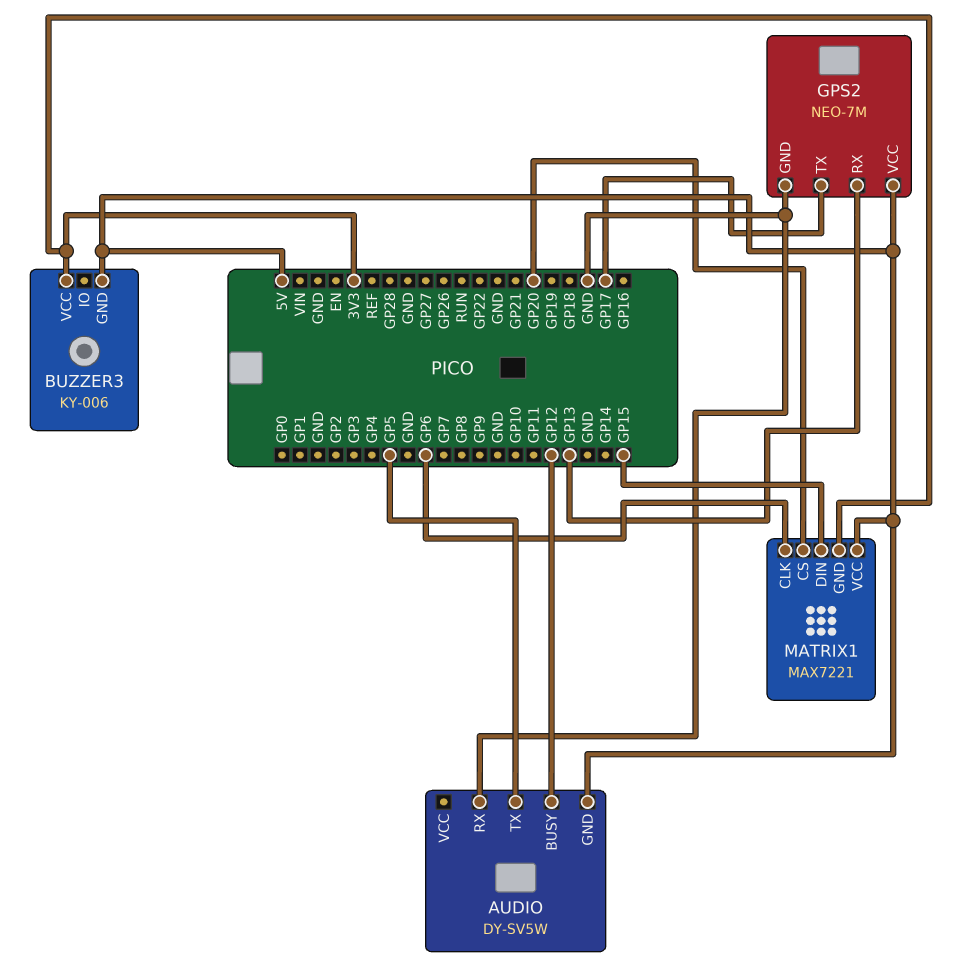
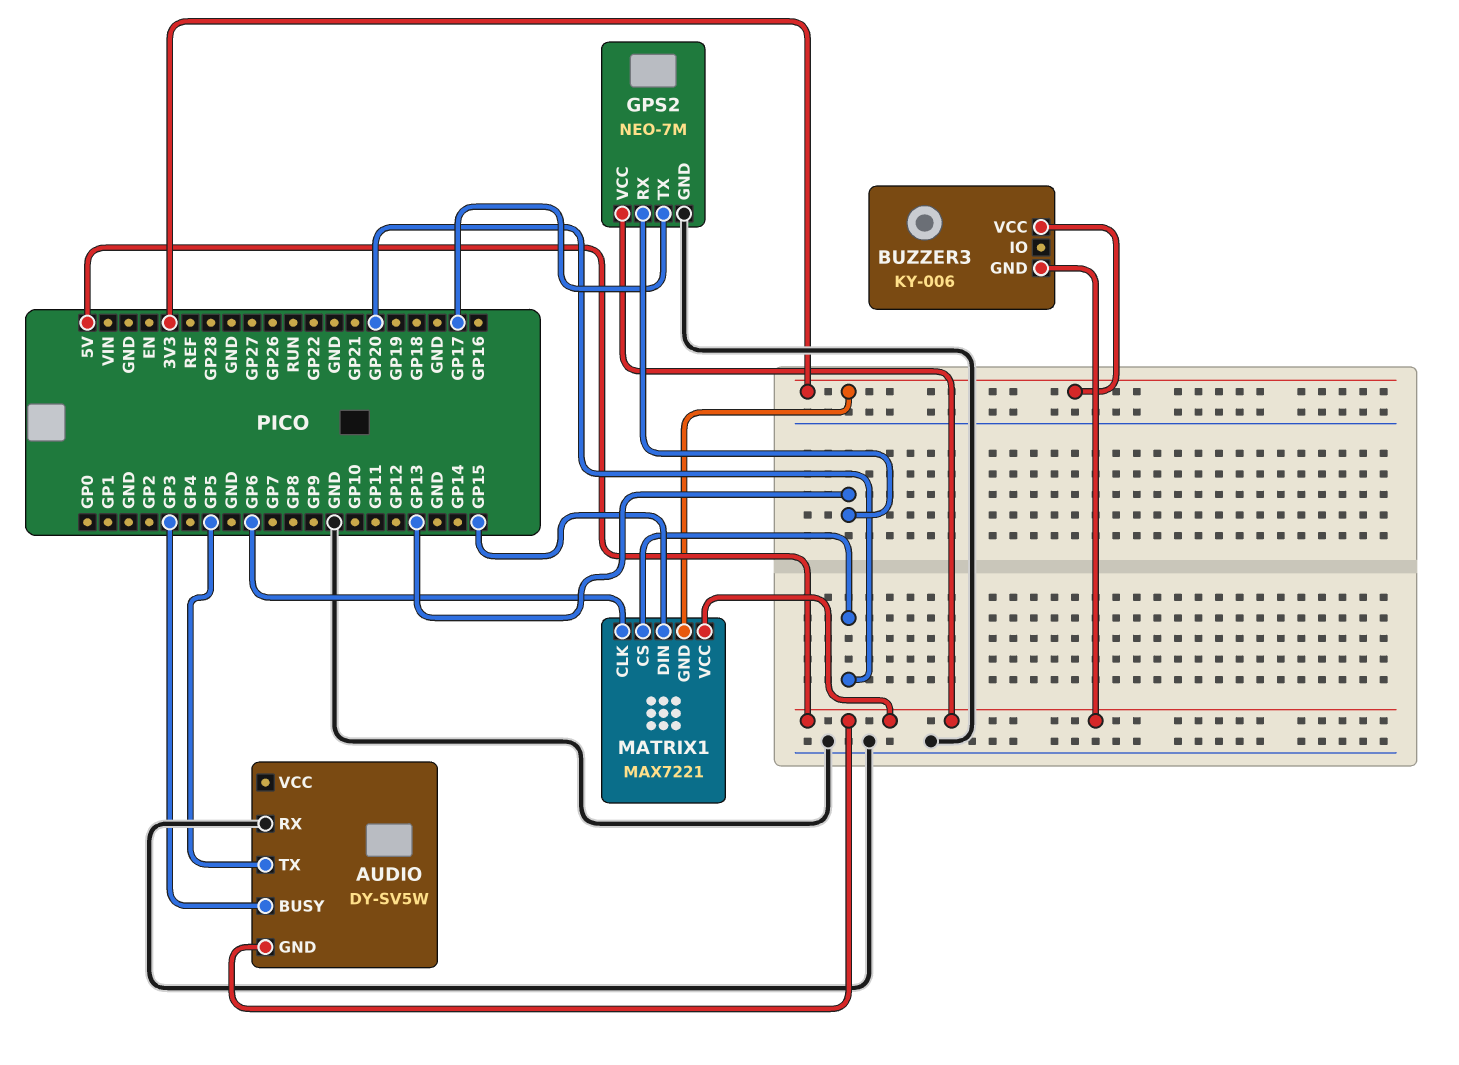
AUDIO pin BUSY: GP12 -> GP3

